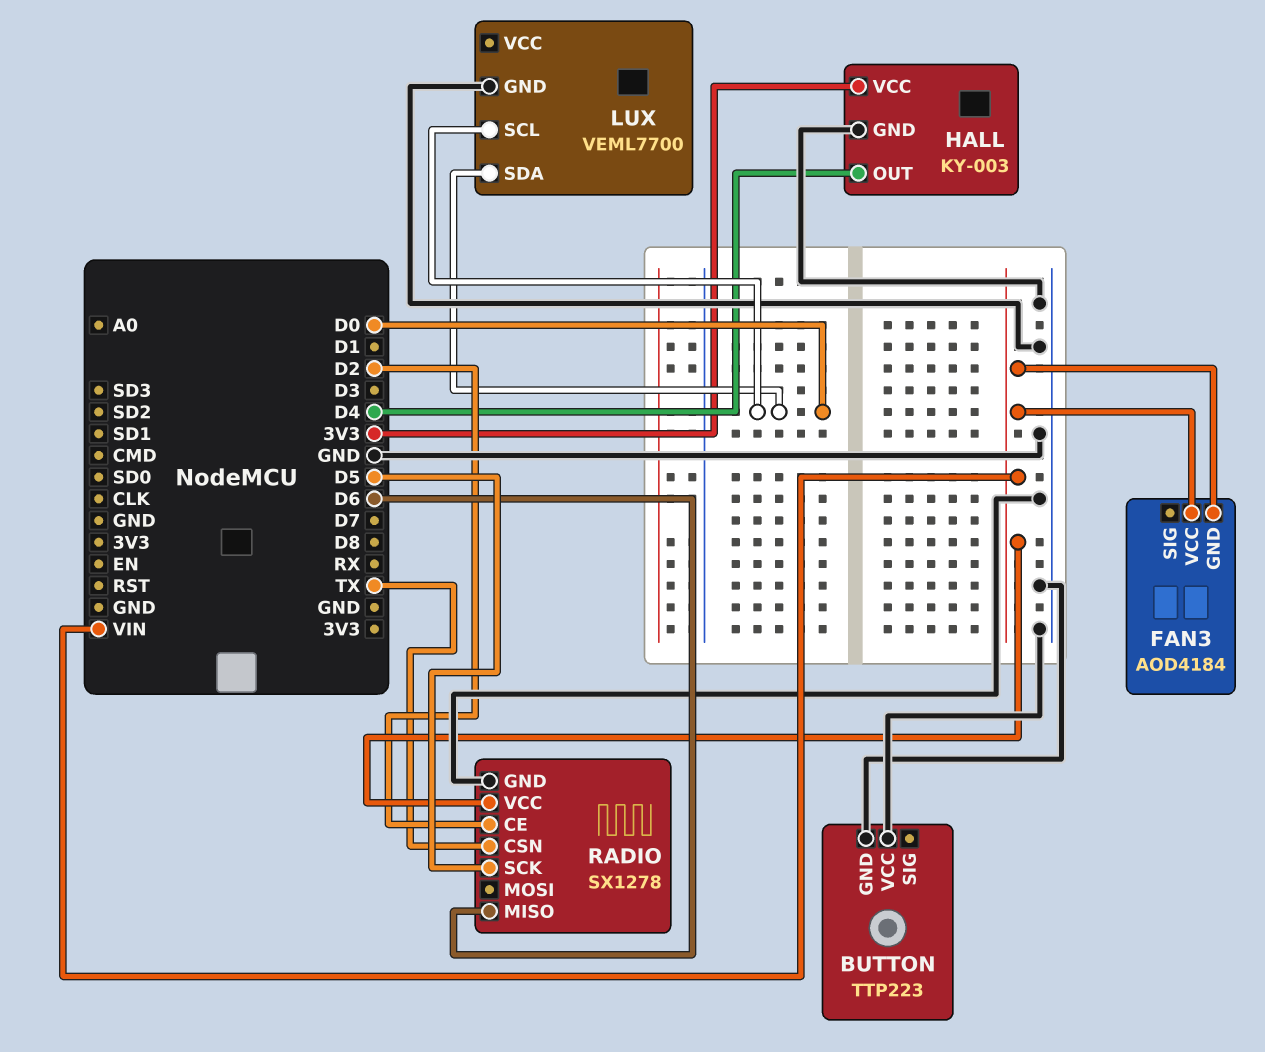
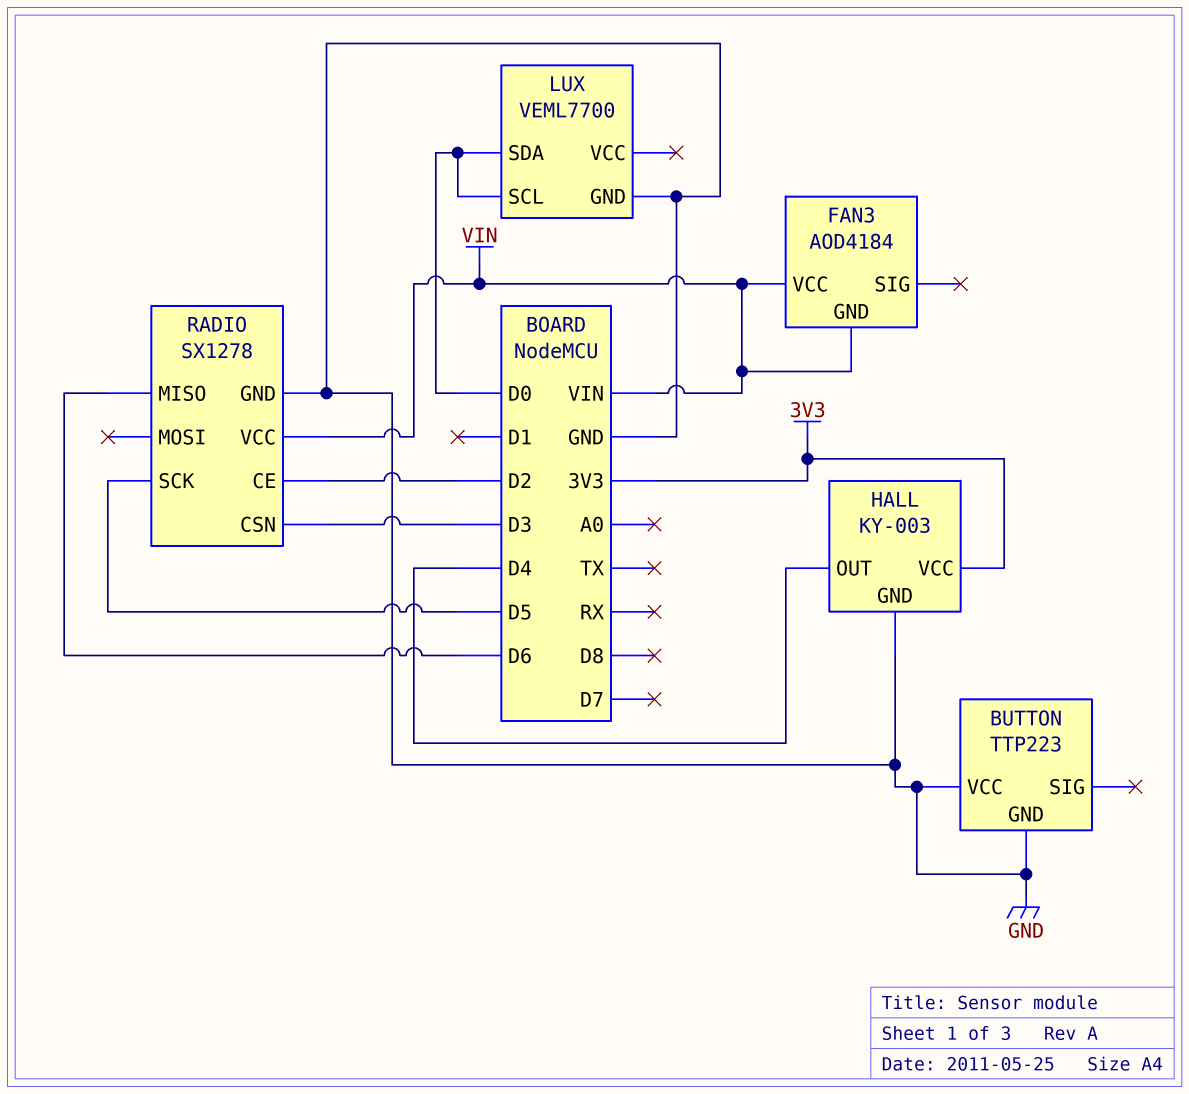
RADIO pin CSN: TX -> D3

